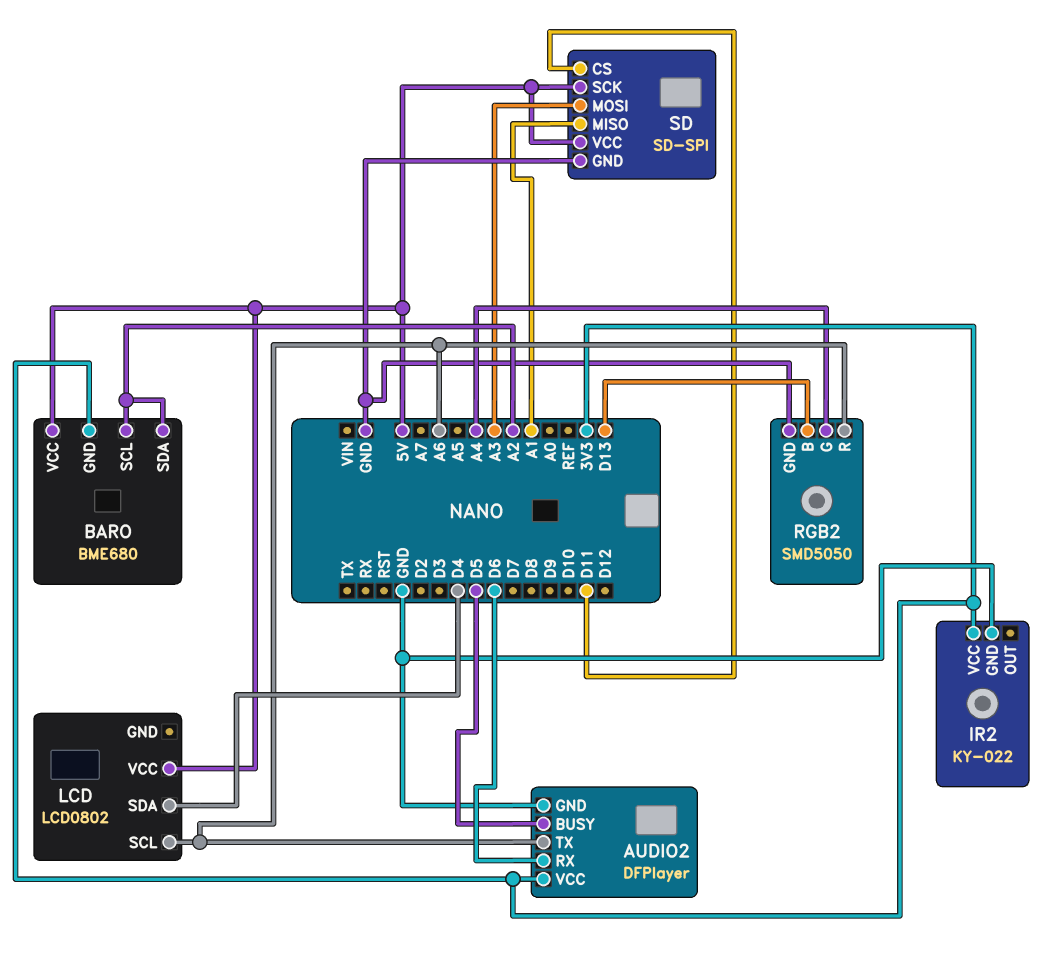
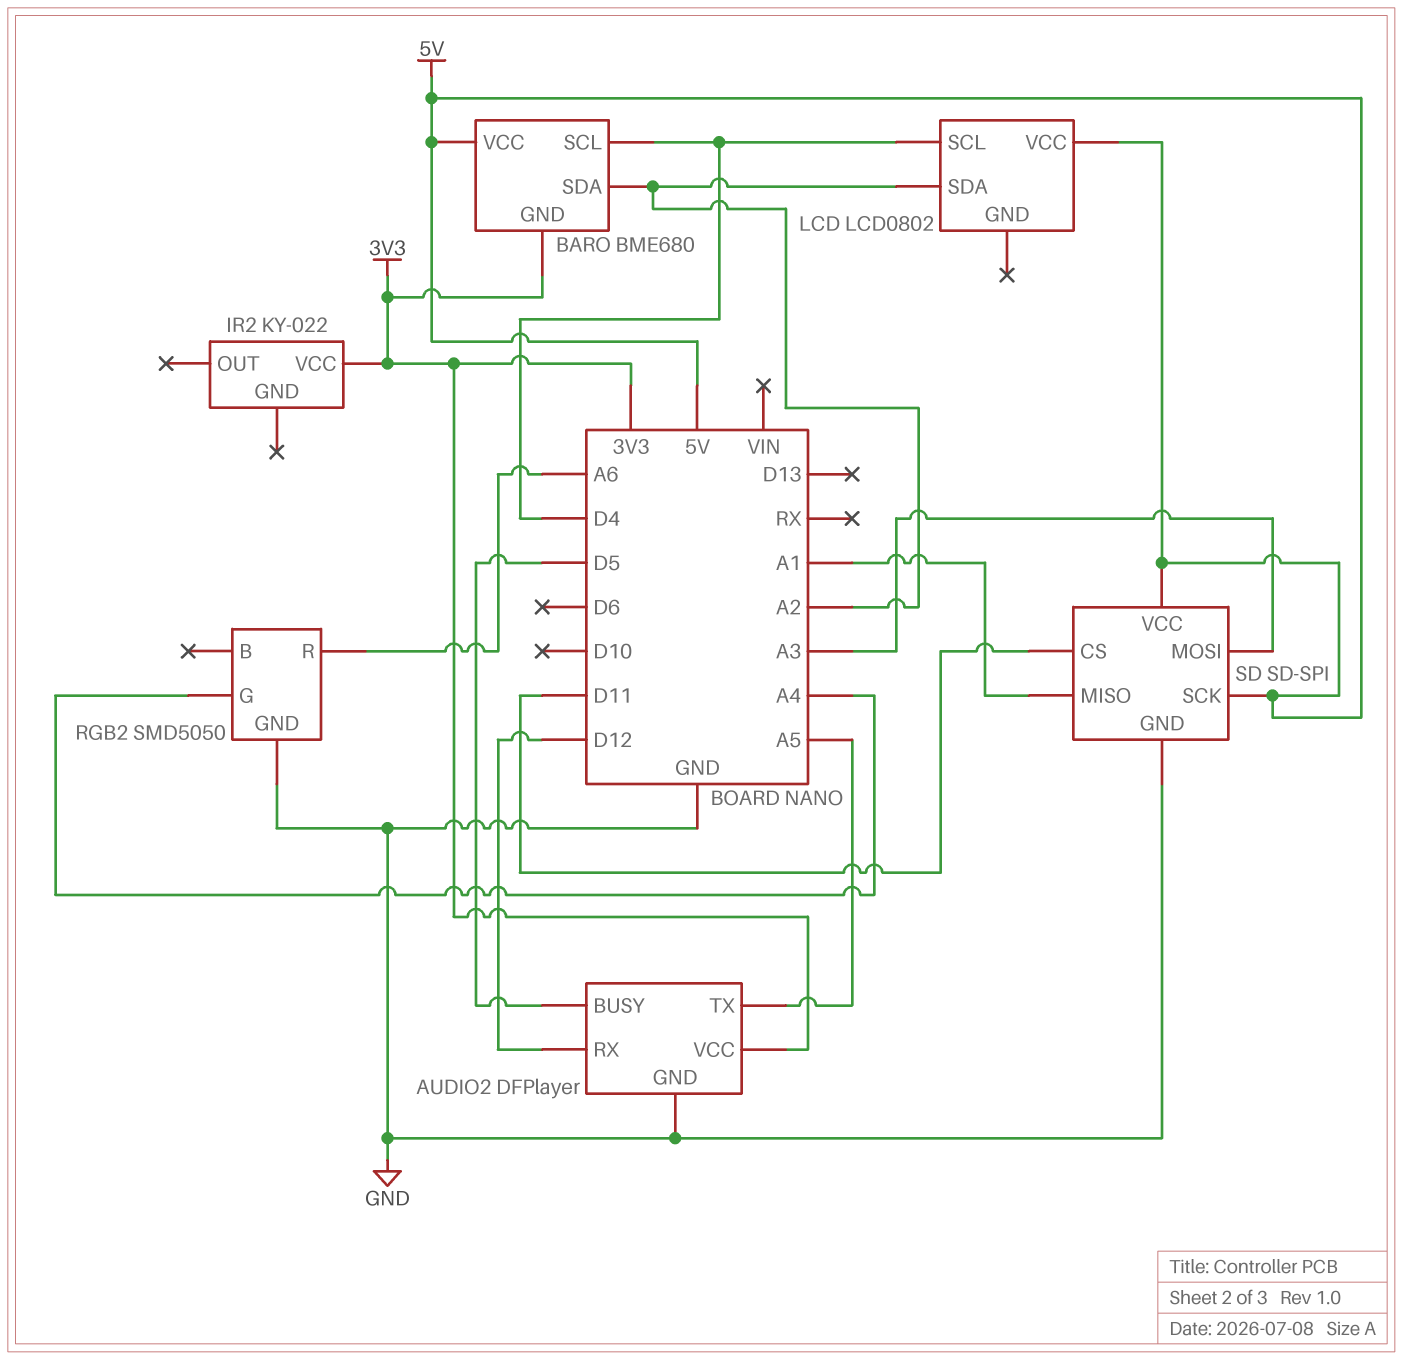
AUDIO2 pin RX: D6 -> D12
AUDIO2 pin TX: A6 -> A5
BARO pin SCL: A2 -> D4
IR2 pin GND: GND -> none
LCD pin SCL: A6 -> D4
LCD pin SDA: D4 -> A2
RGB2 pin B: D13 -> none

